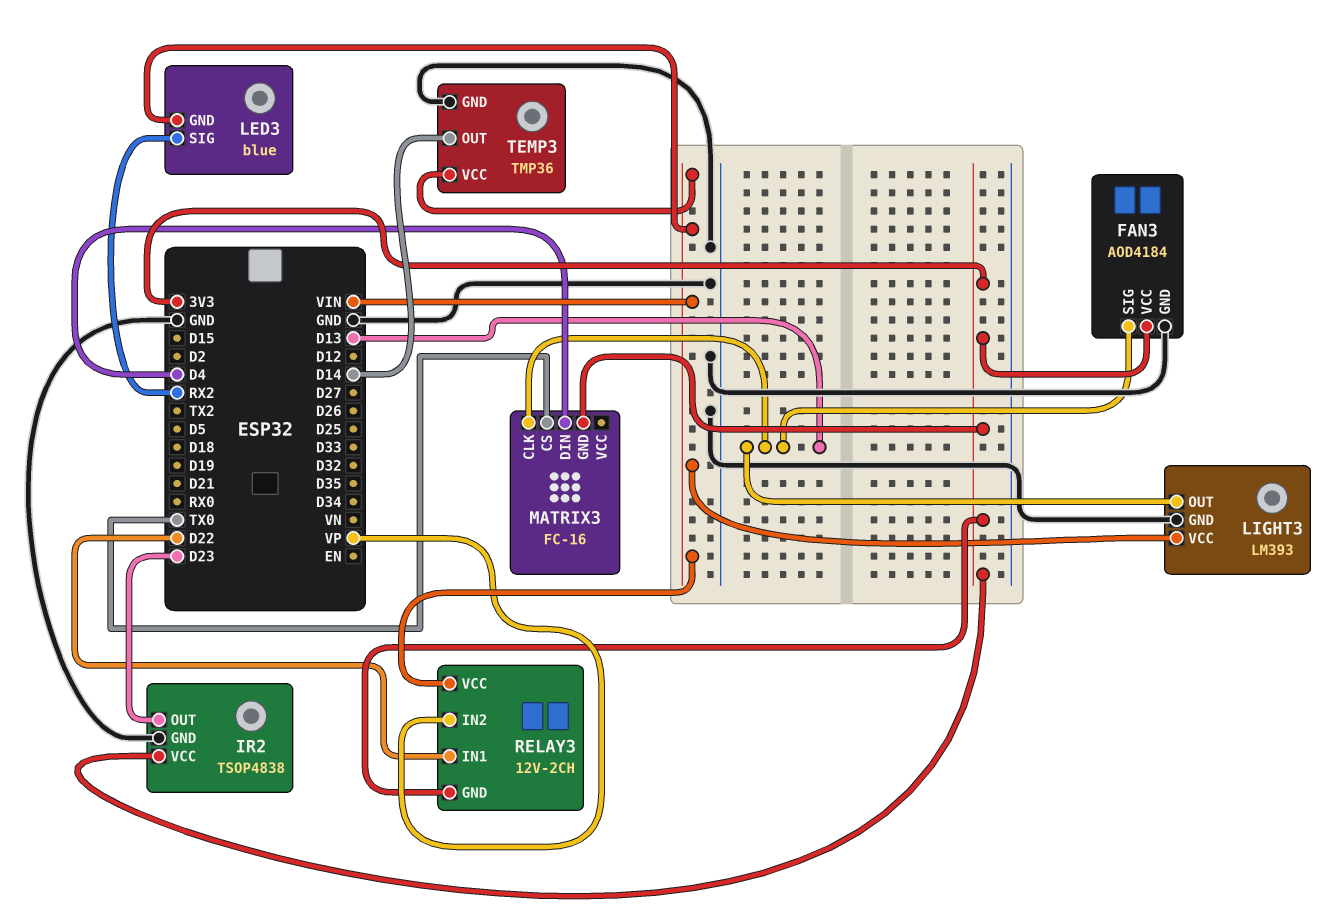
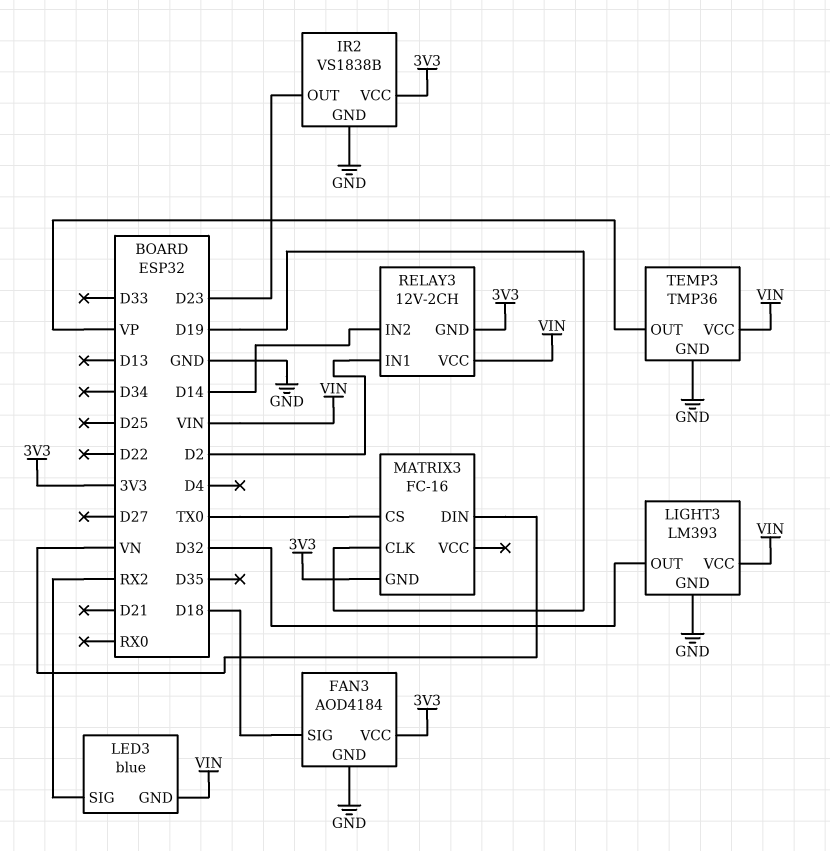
FAN3 pin SIG: D13 -> D18
IR2: TSOP4838 -> VS1838B
LIGHT3 pin OUT: D13 -> D32
MATRIX3 pin CLK: D13 -> D19
MATRIX3 pin DIN: D4 -> VN
RELAY3 pin IN1: D22 -> D2
RELAY3 pin IN2: VP -> D14
TEMP3 pin OUT: D14 -> VP

